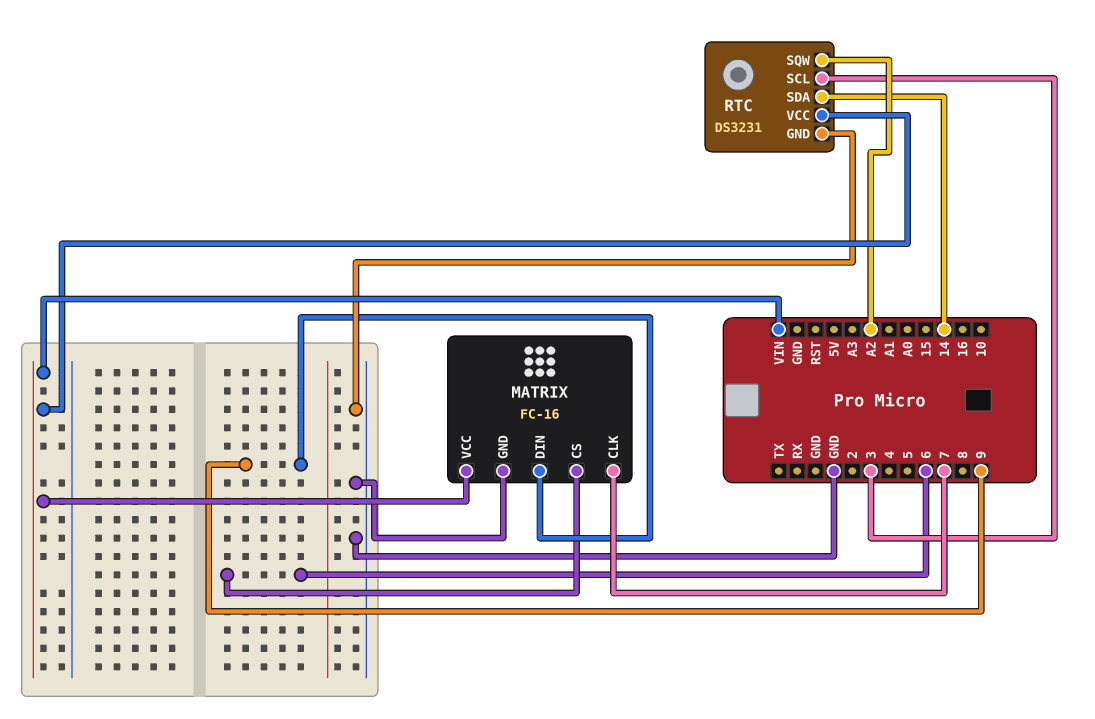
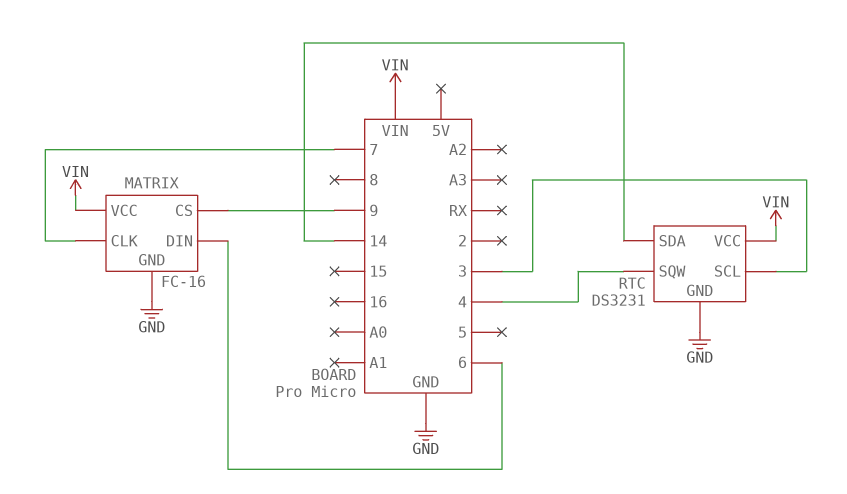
MATRIX pin CS: 6 -> 9
MATRIX pin DIN: 9 -> 6
RTC pin SQW: A2 -> 4

